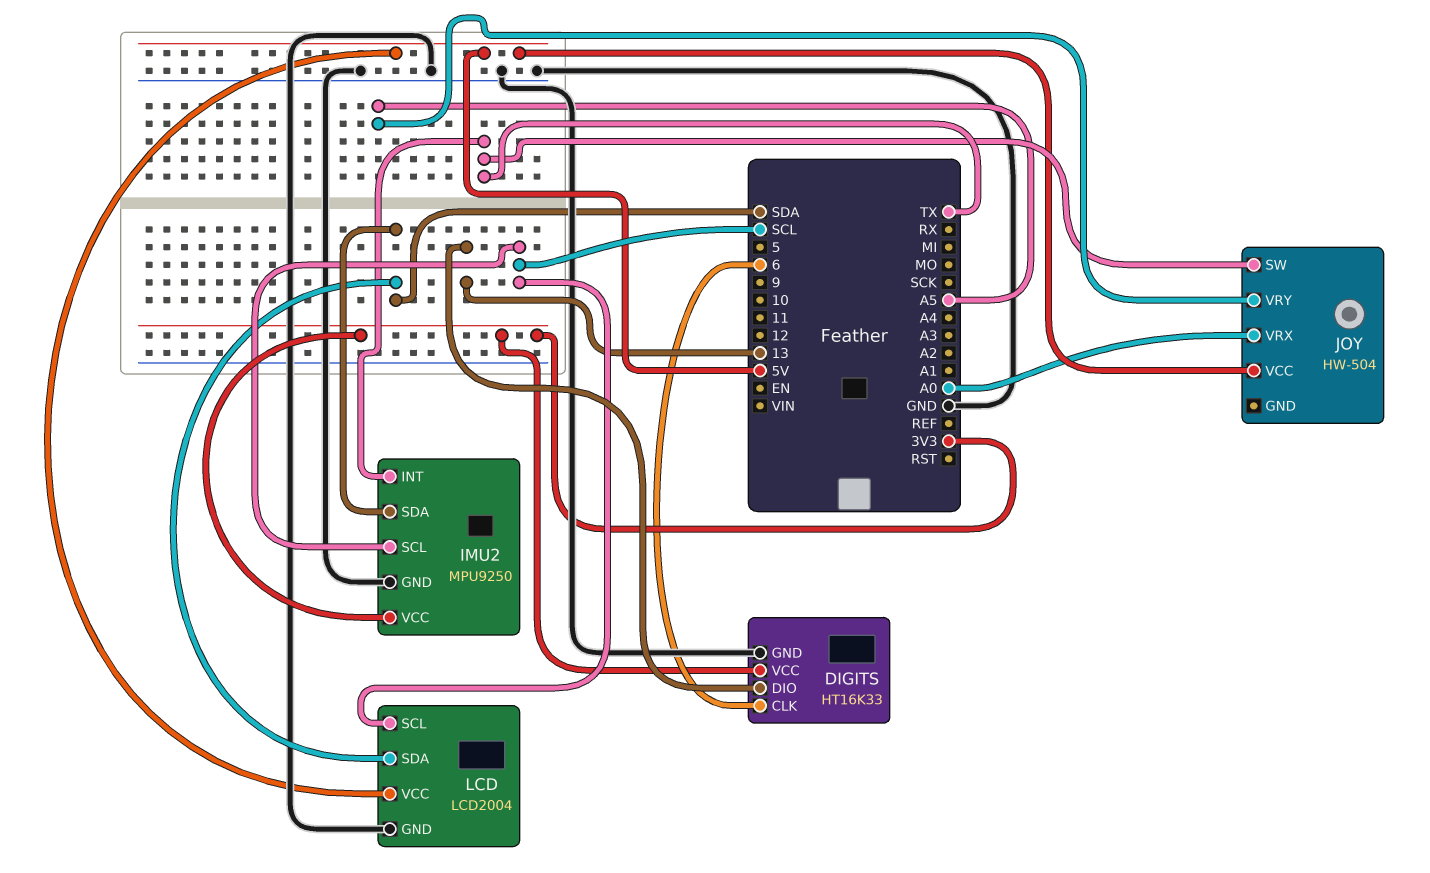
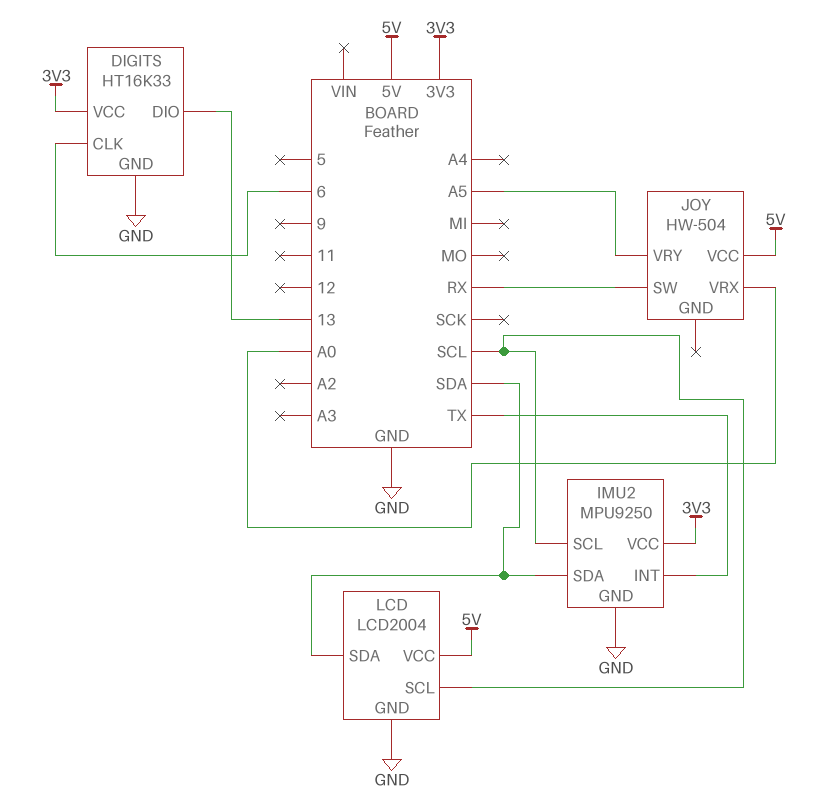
JOY pin SW: TX -> RX

